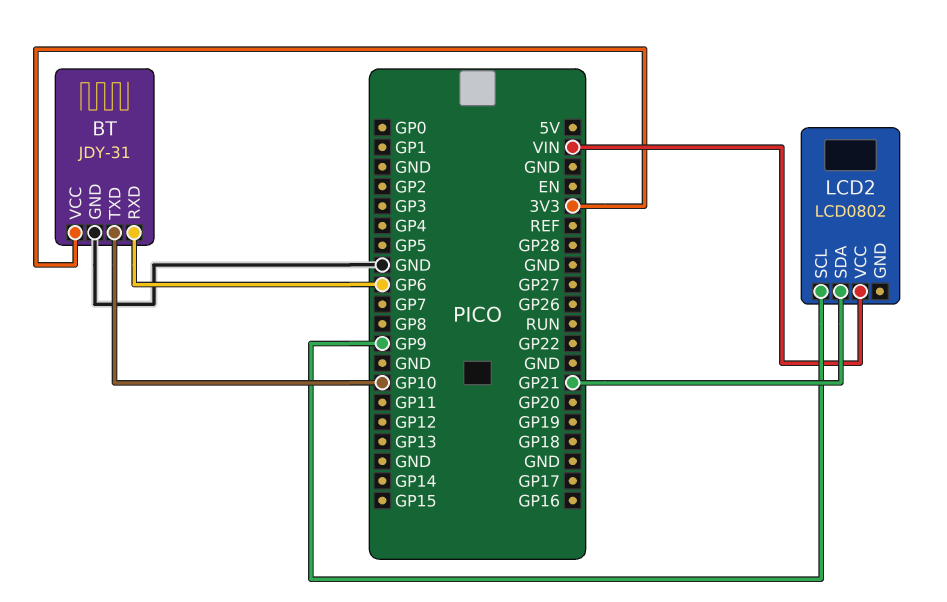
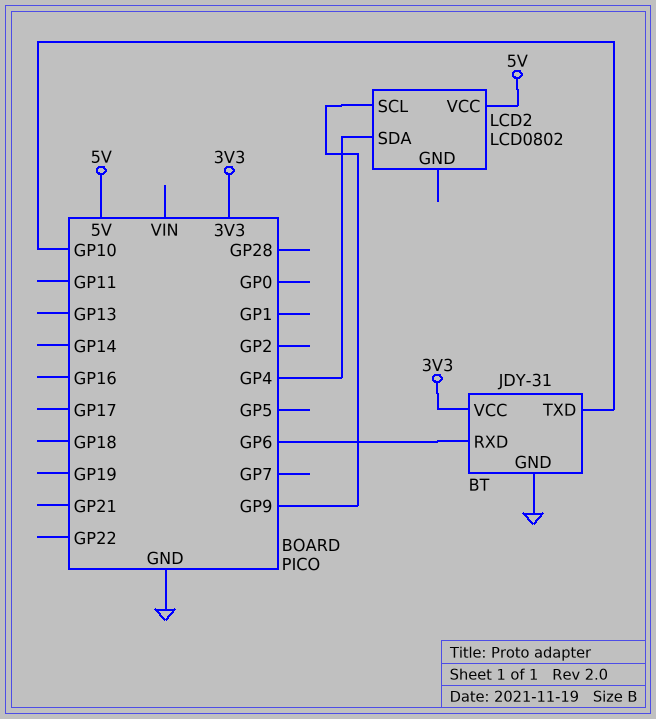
LCD2 pin SDA: GP21 -> GP4
LCD2 pin VCC: VIN -> 5V

